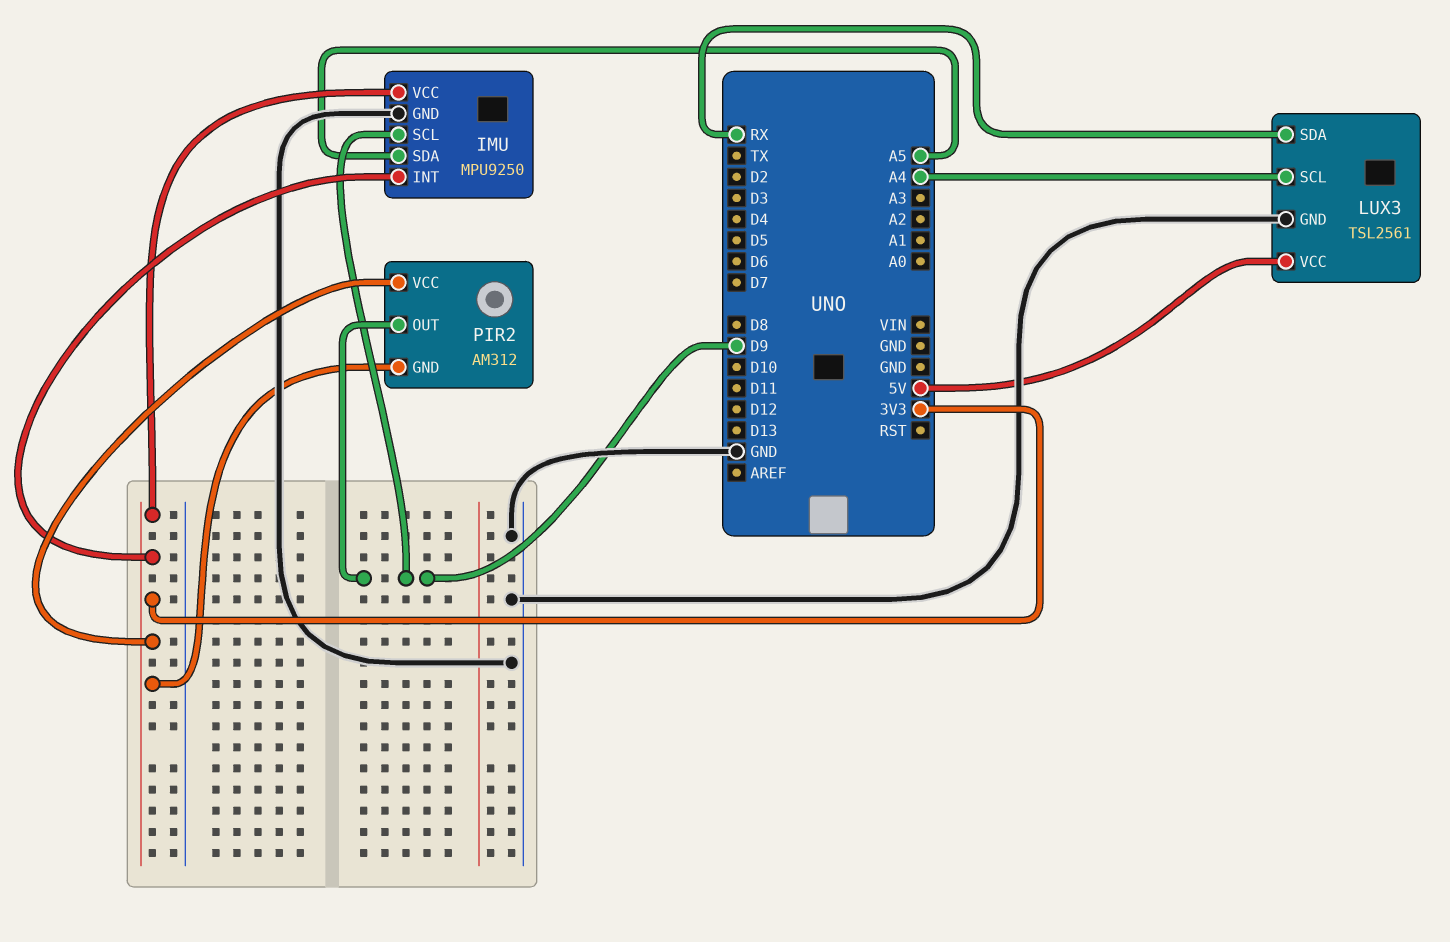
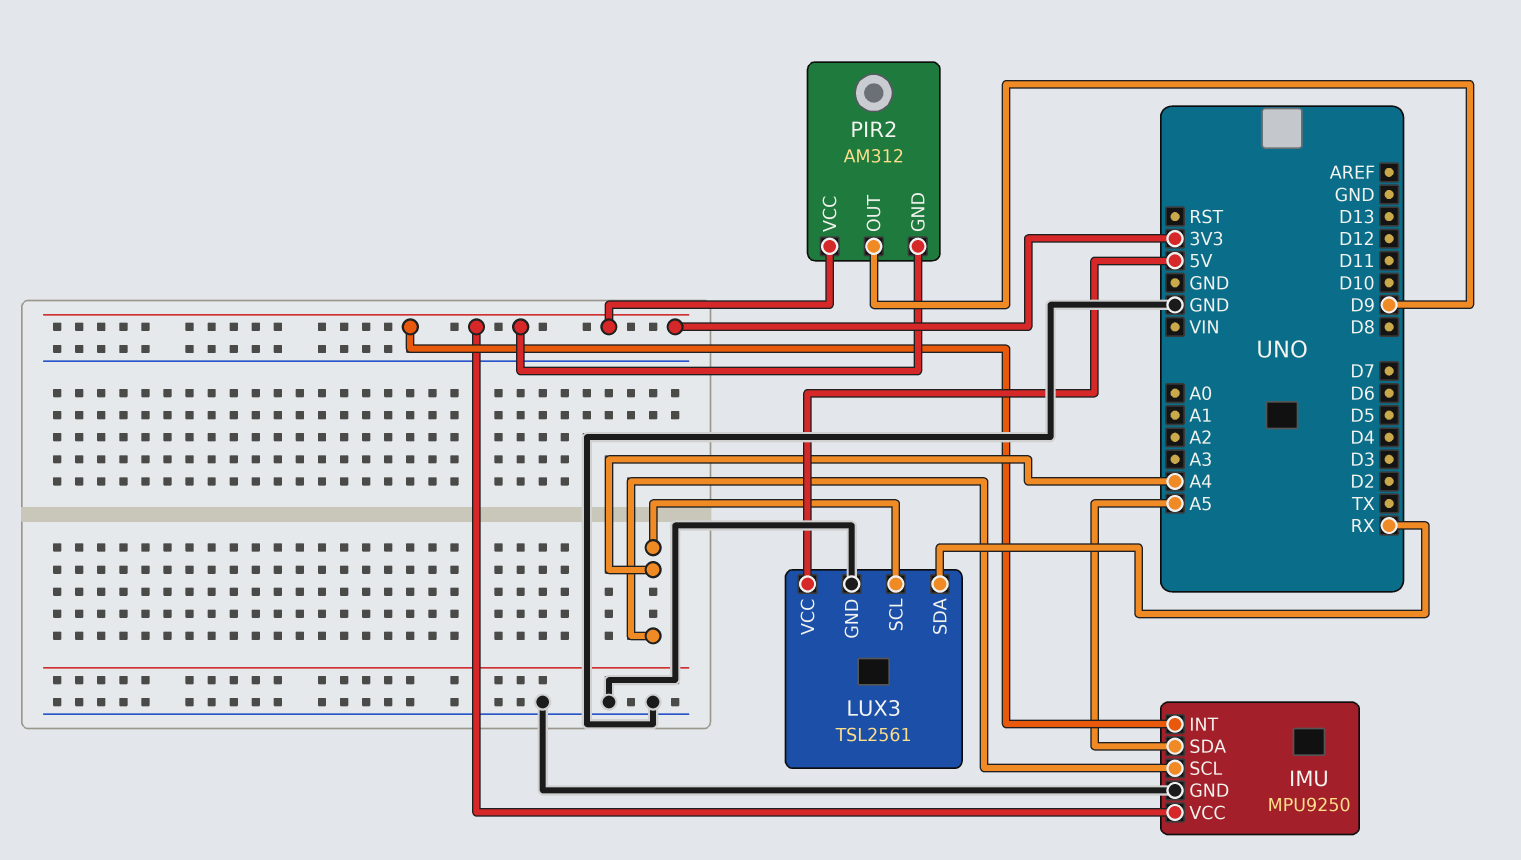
IMU pin SCL: D9 -> A4

